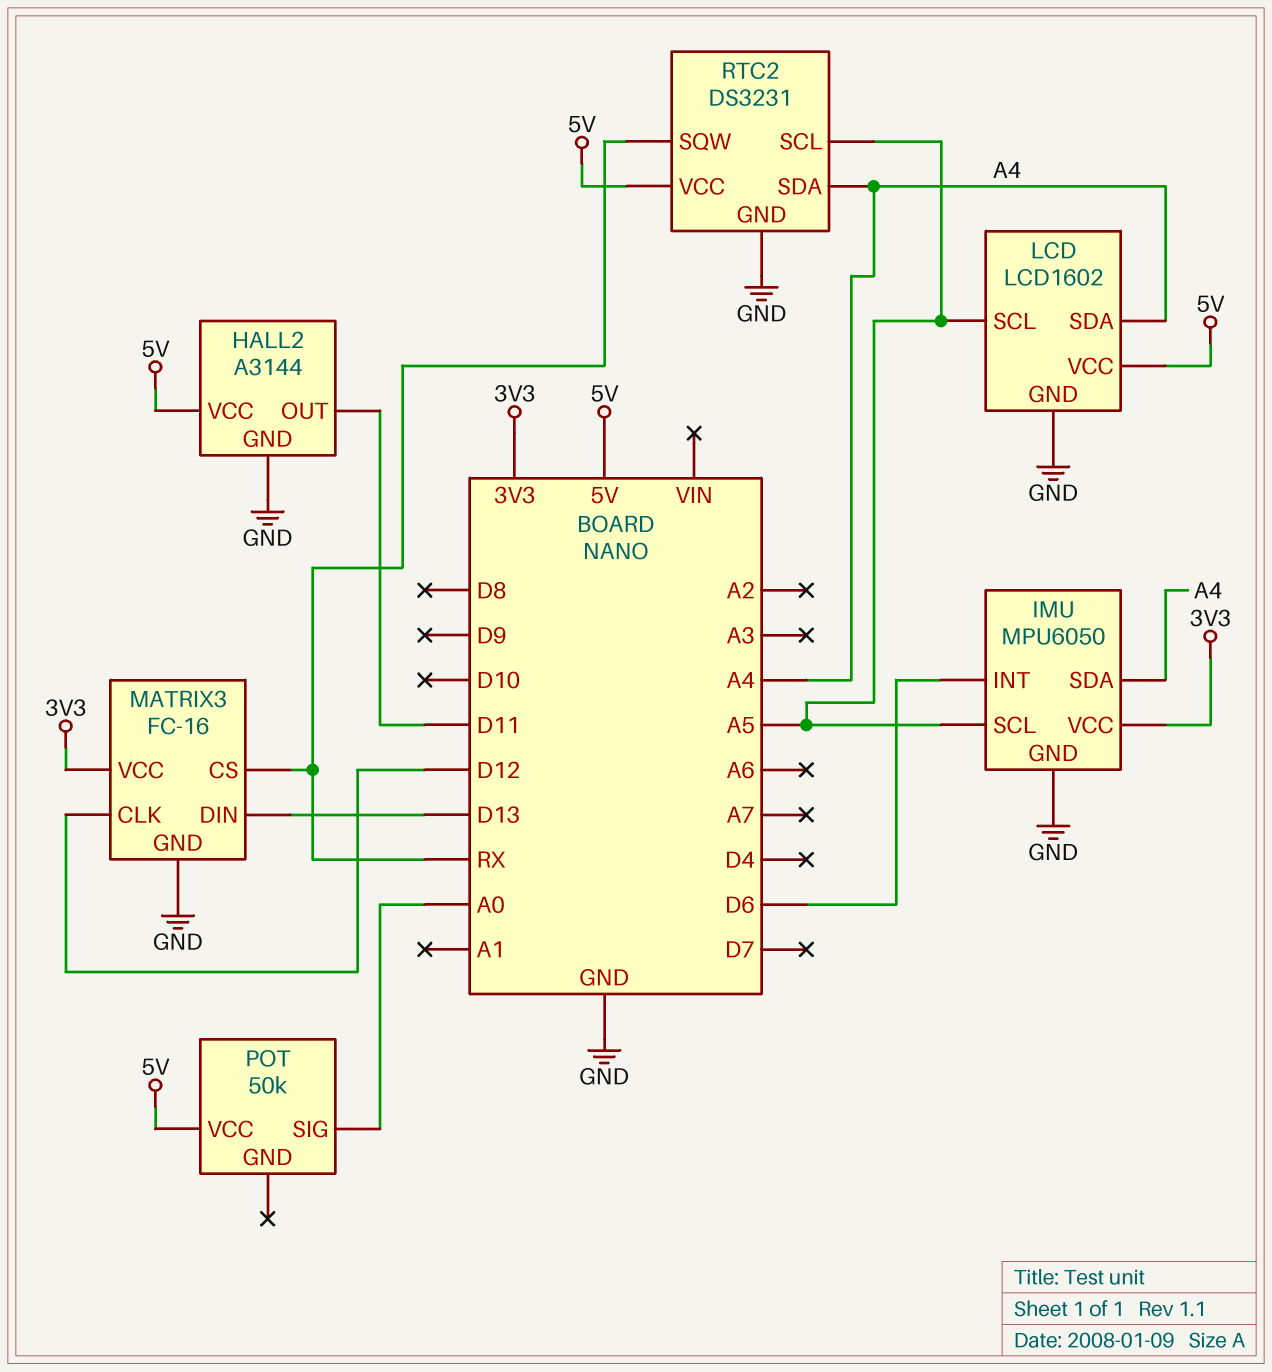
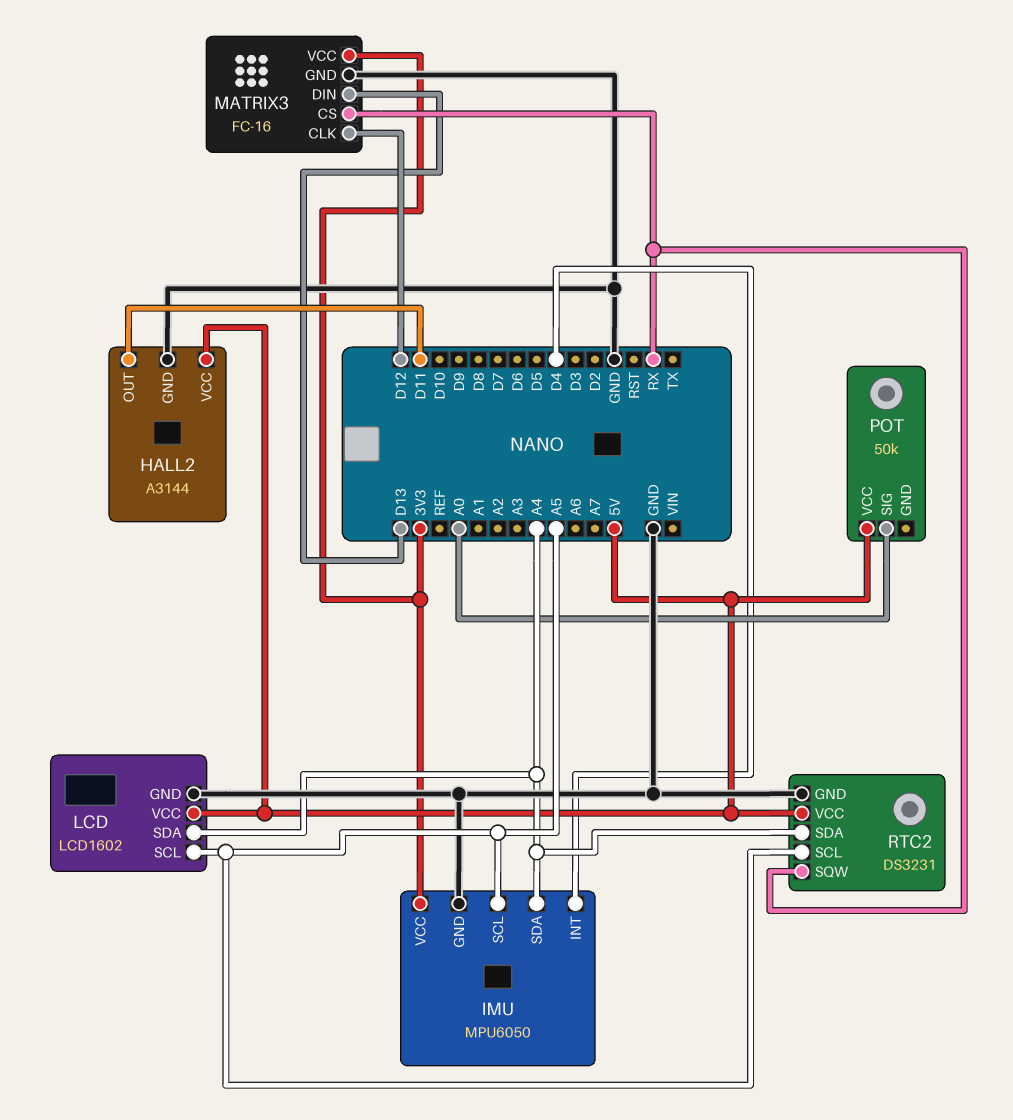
IMU pin INT: D6 -> D4

